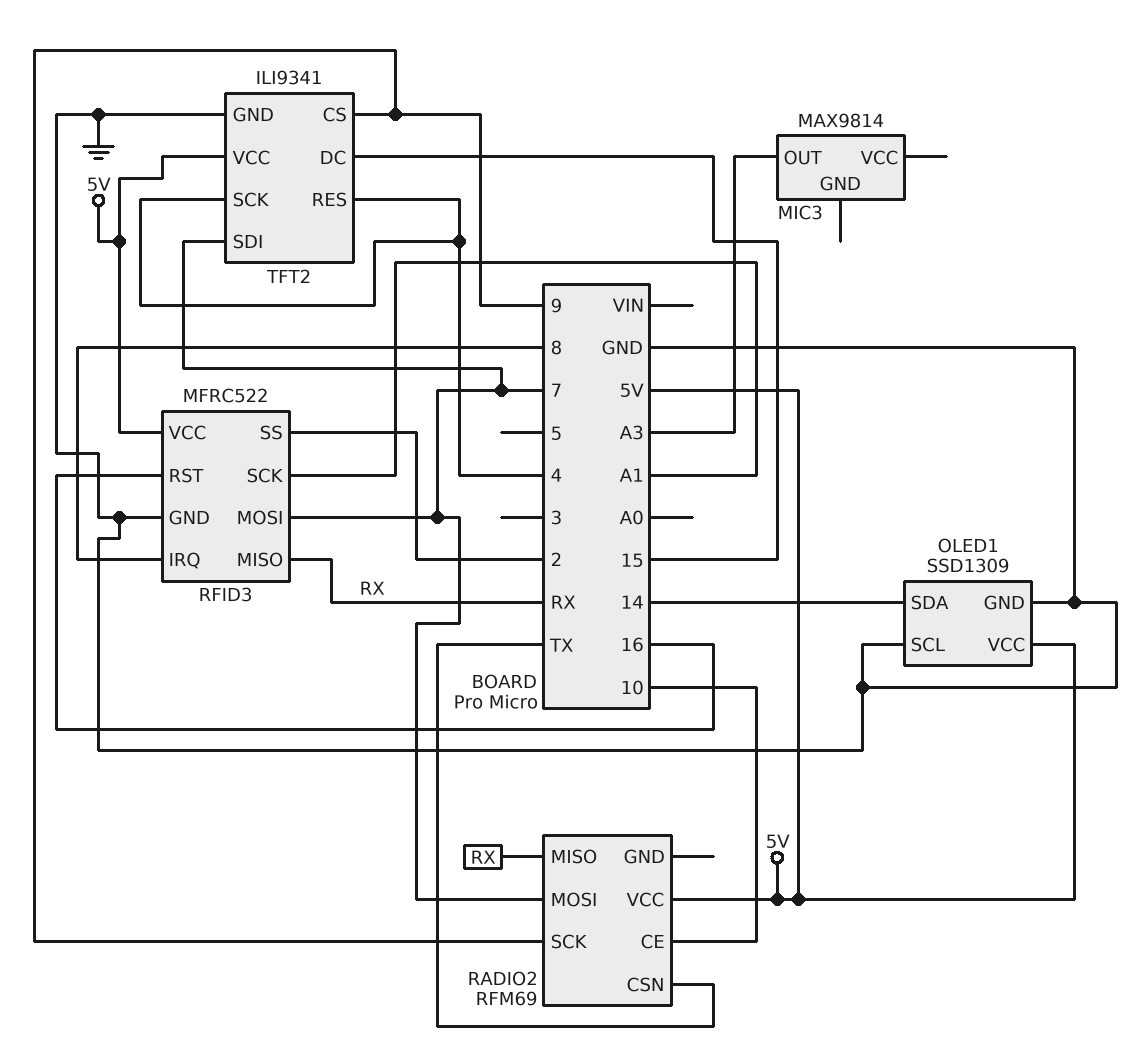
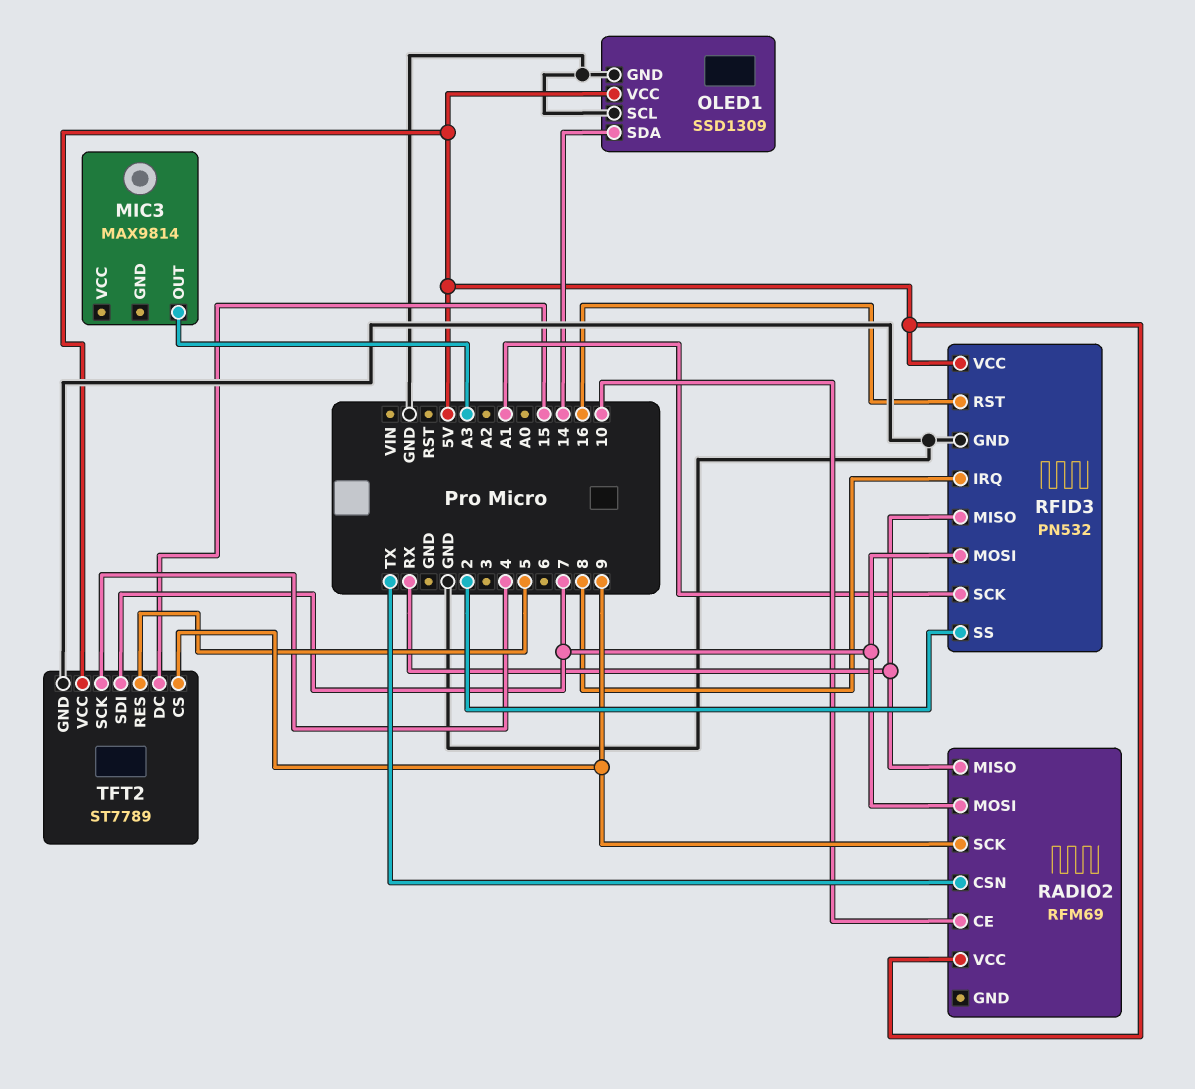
RFID3: MFRC522 -> PN532
TFT2: ILI9341 -> ST7789
TFT2 pin RES: 4 -> 5

